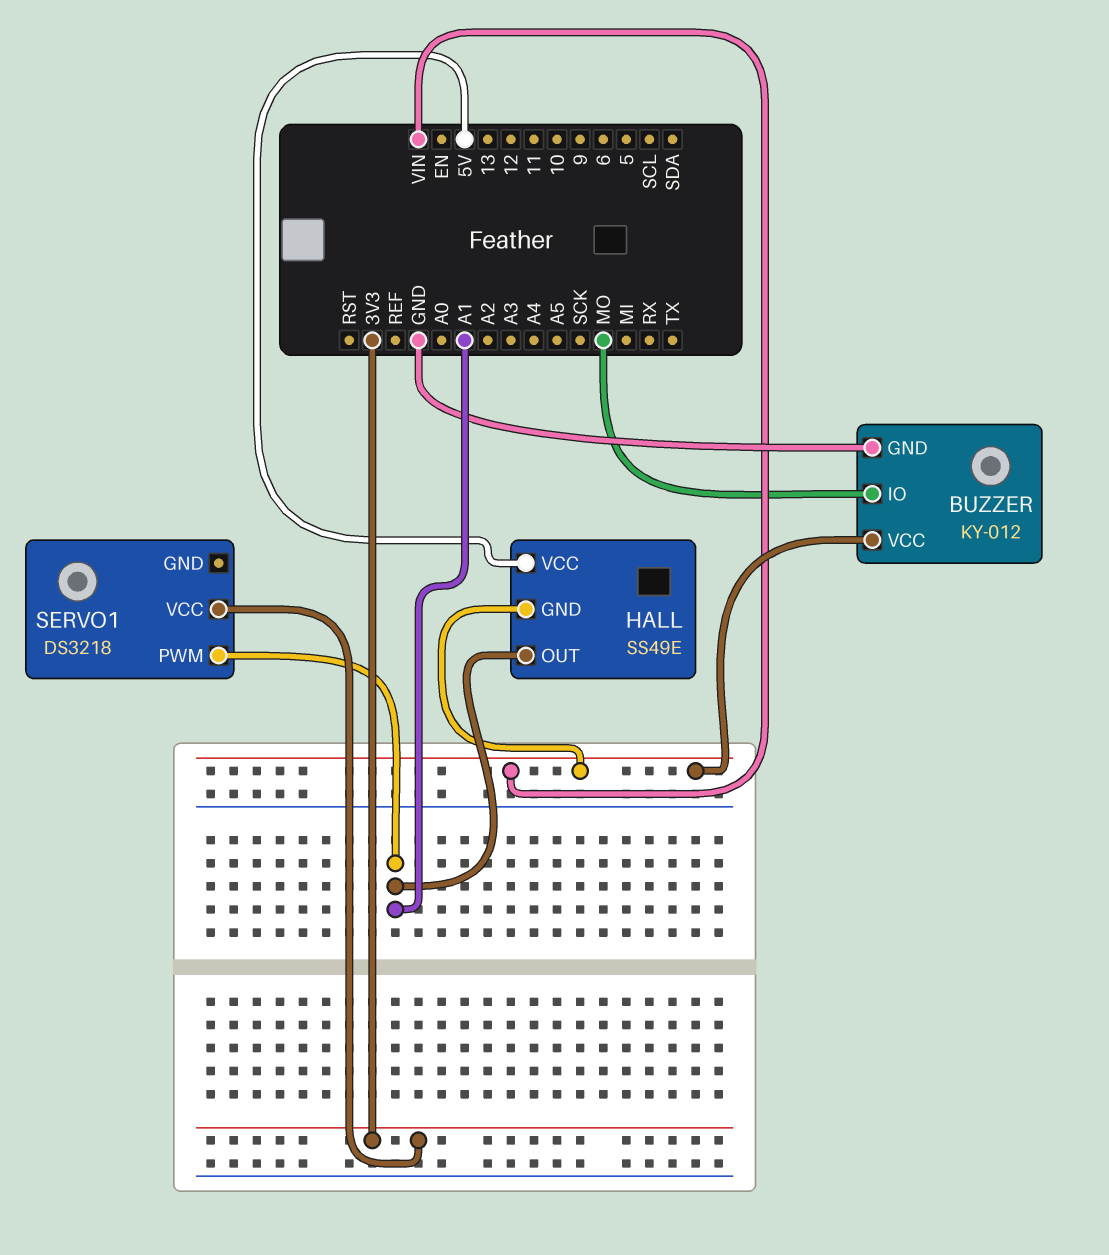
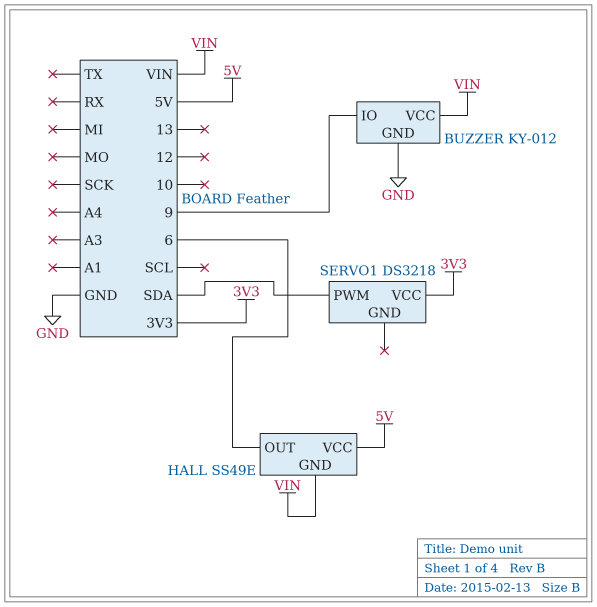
BUZZER pin IO: MO -> 9
HALL pin OUT: A1 -> 6
SERVO1 pin PWM: A1 -> SDA

